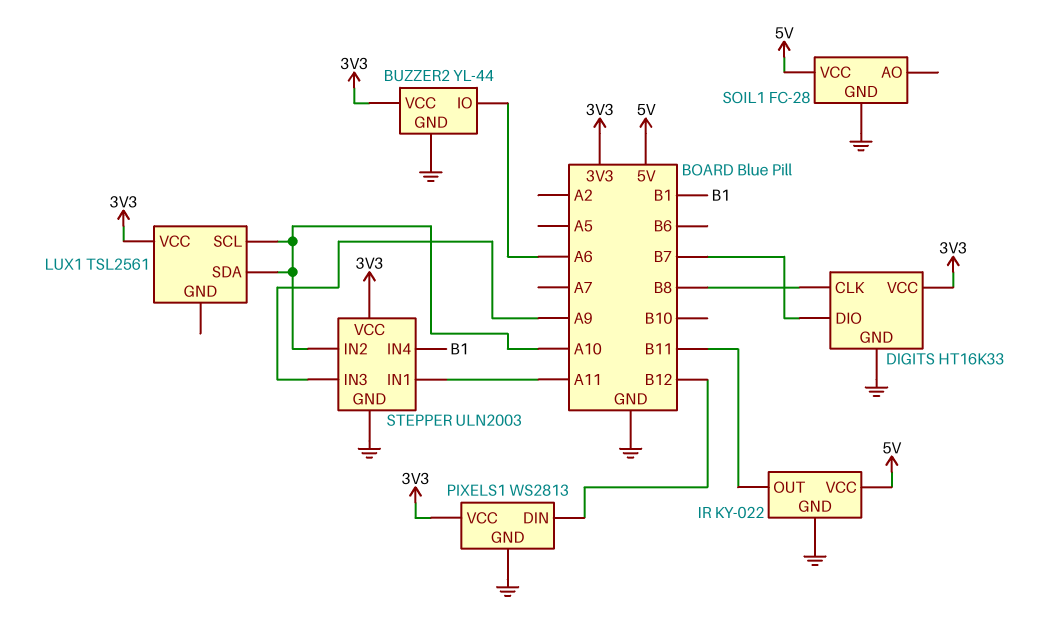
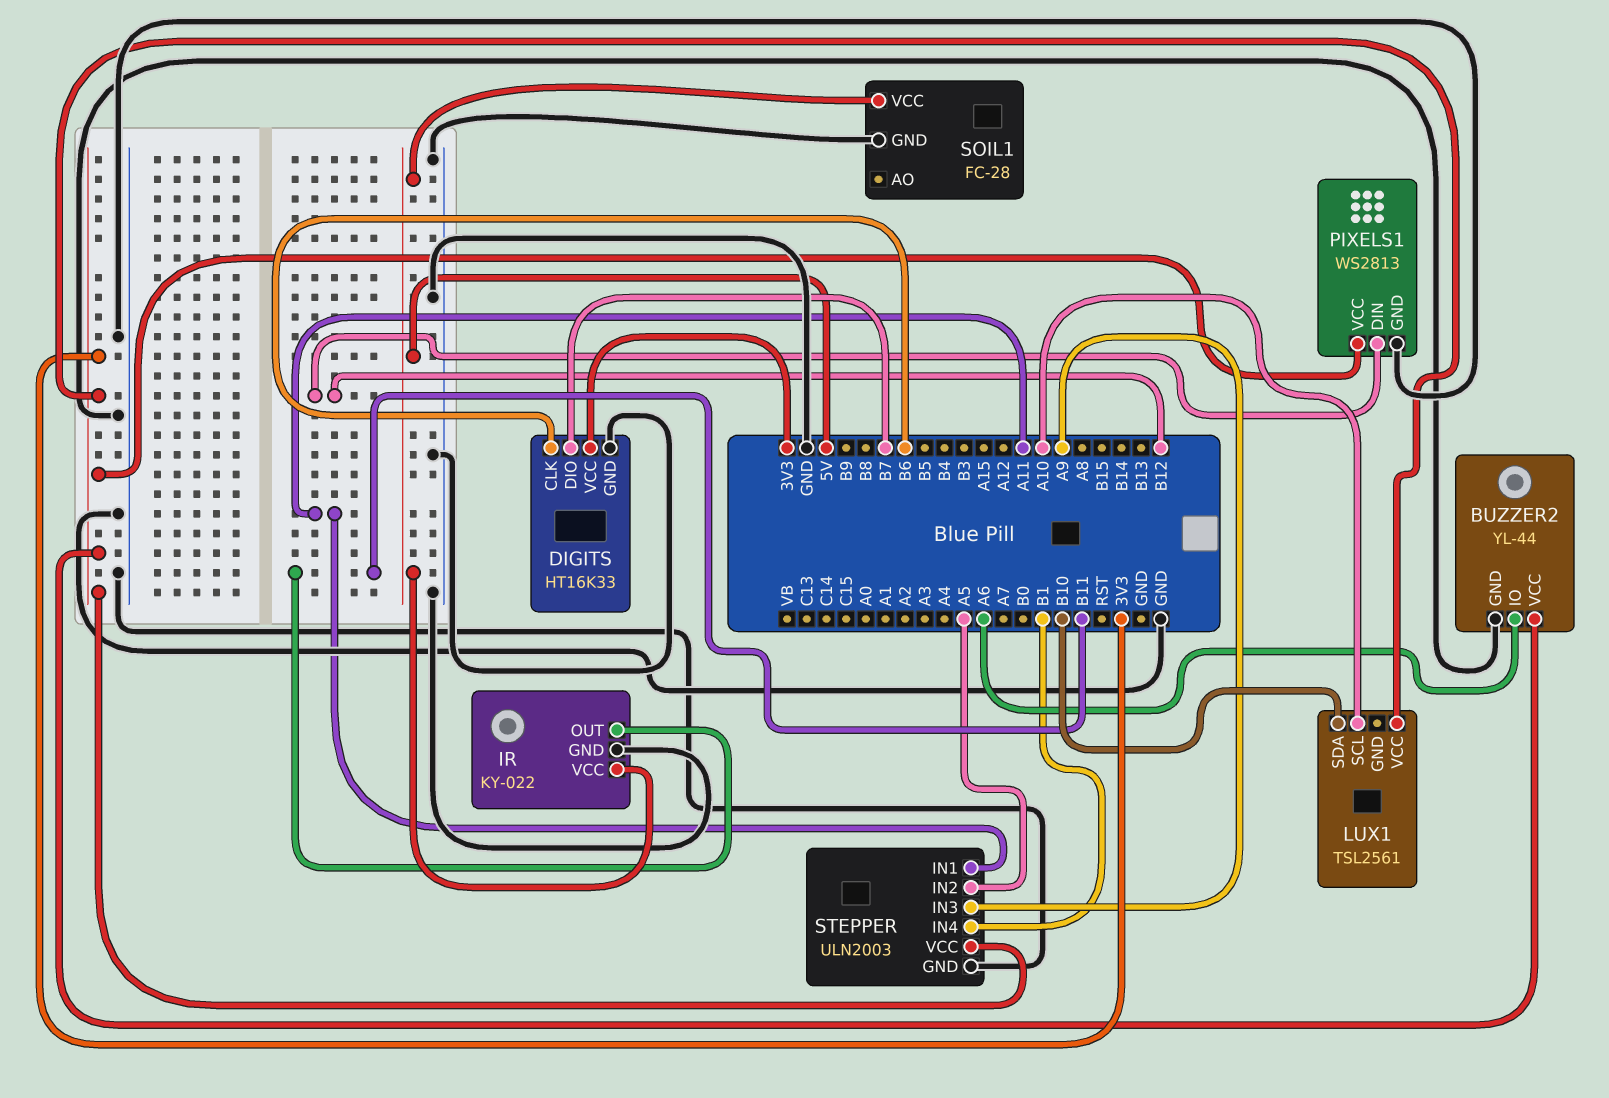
DIGITS pin CLK: B8 -> B6
LUX1 pin SDA: A10 -> B10
STEPPER pin IN2: A10 -> A5

